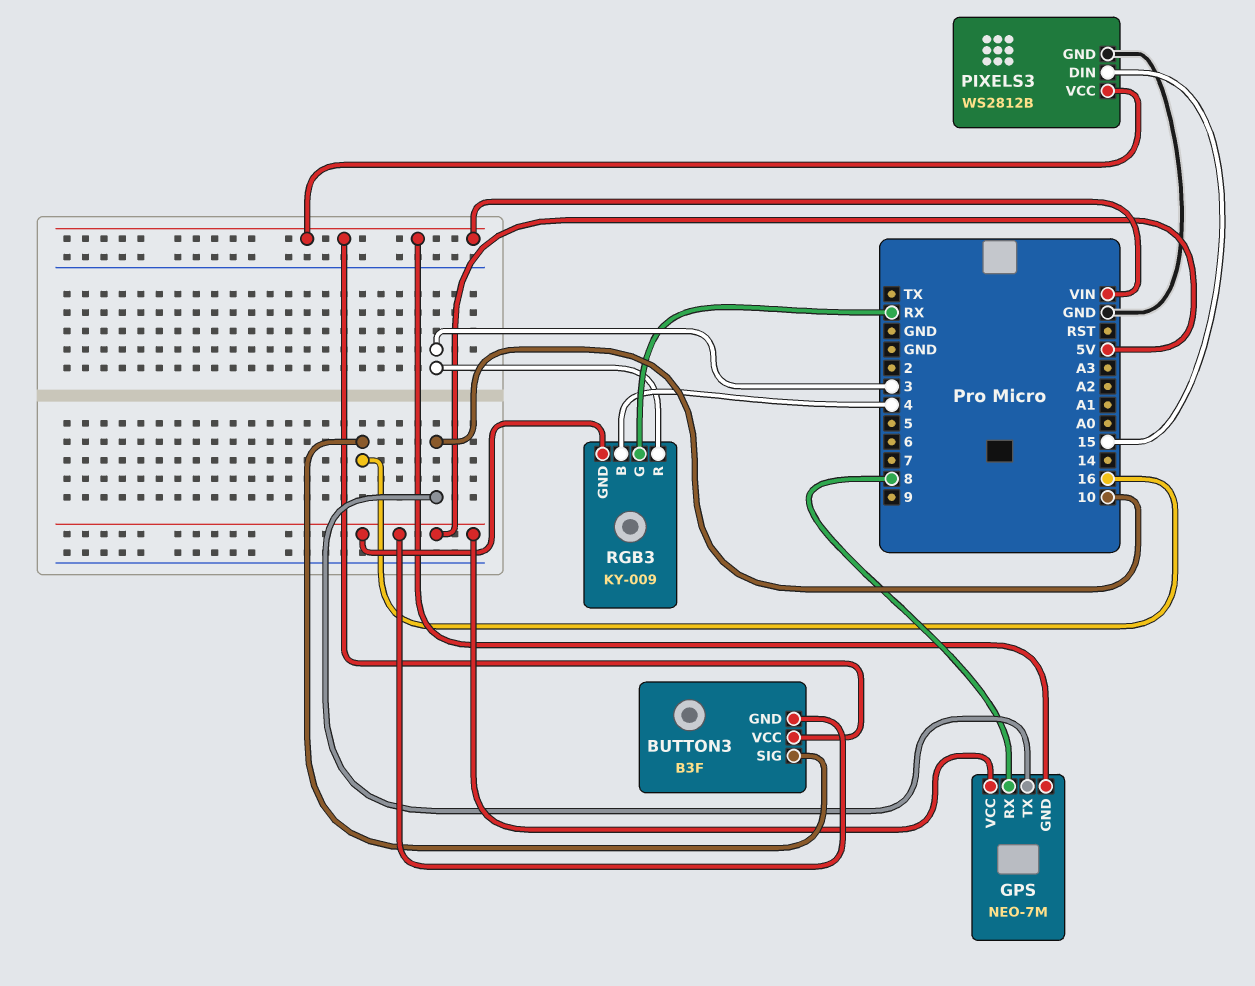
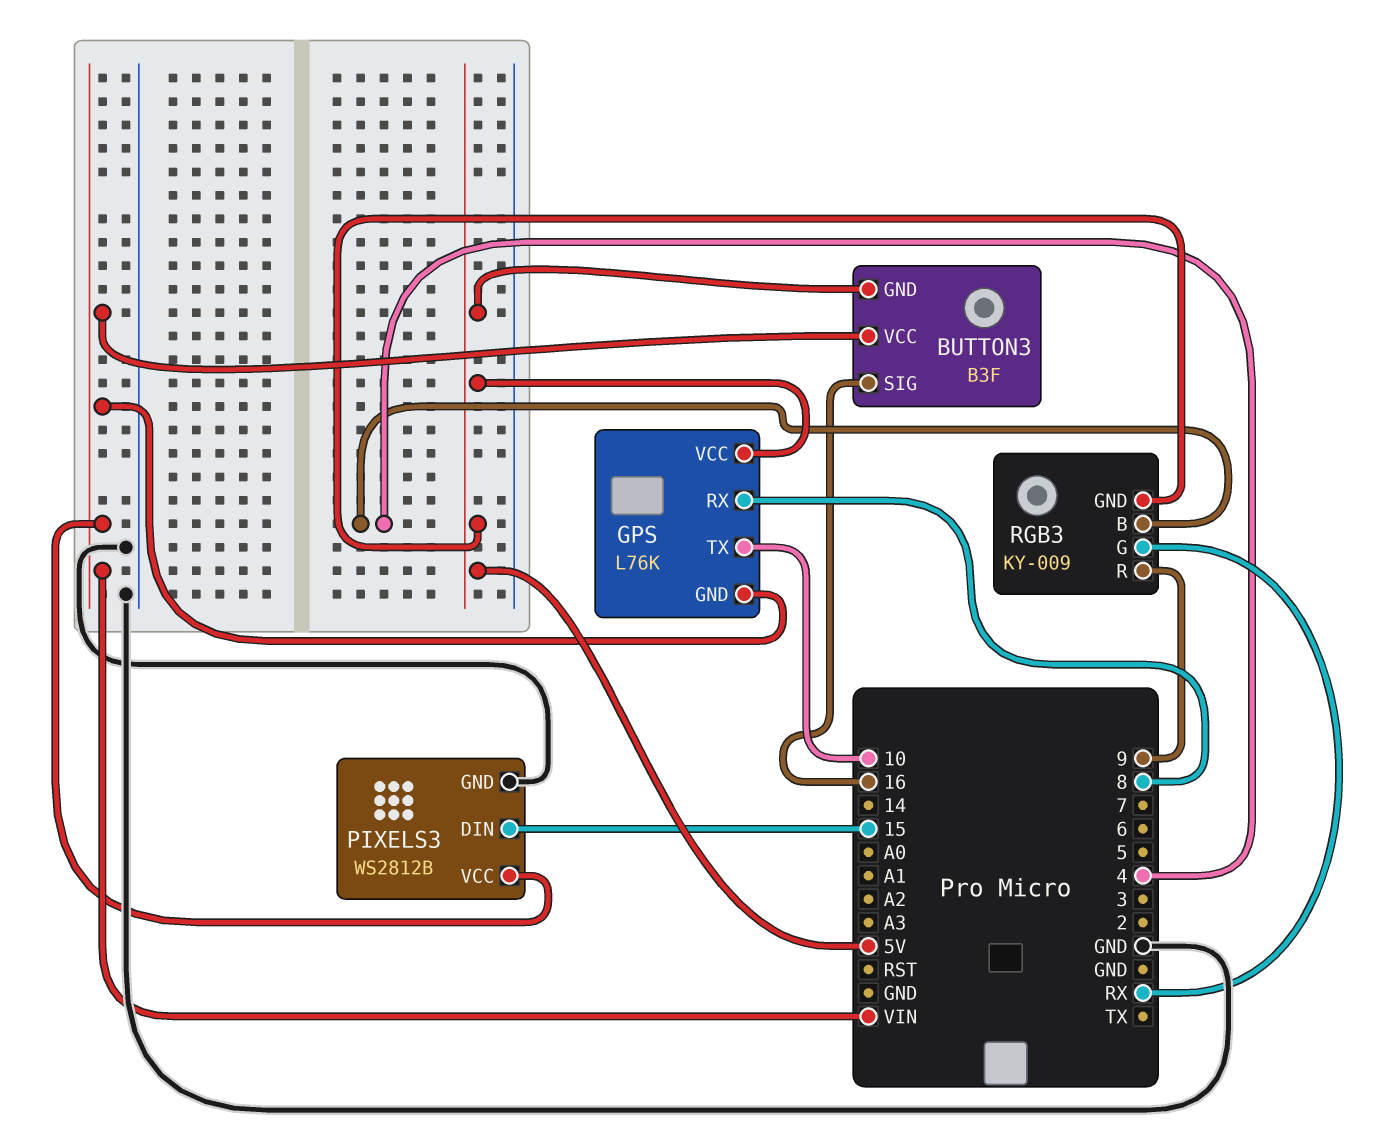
GPS: NEO-7M -> L76K
RGB3 pin R: 3 -> 9

